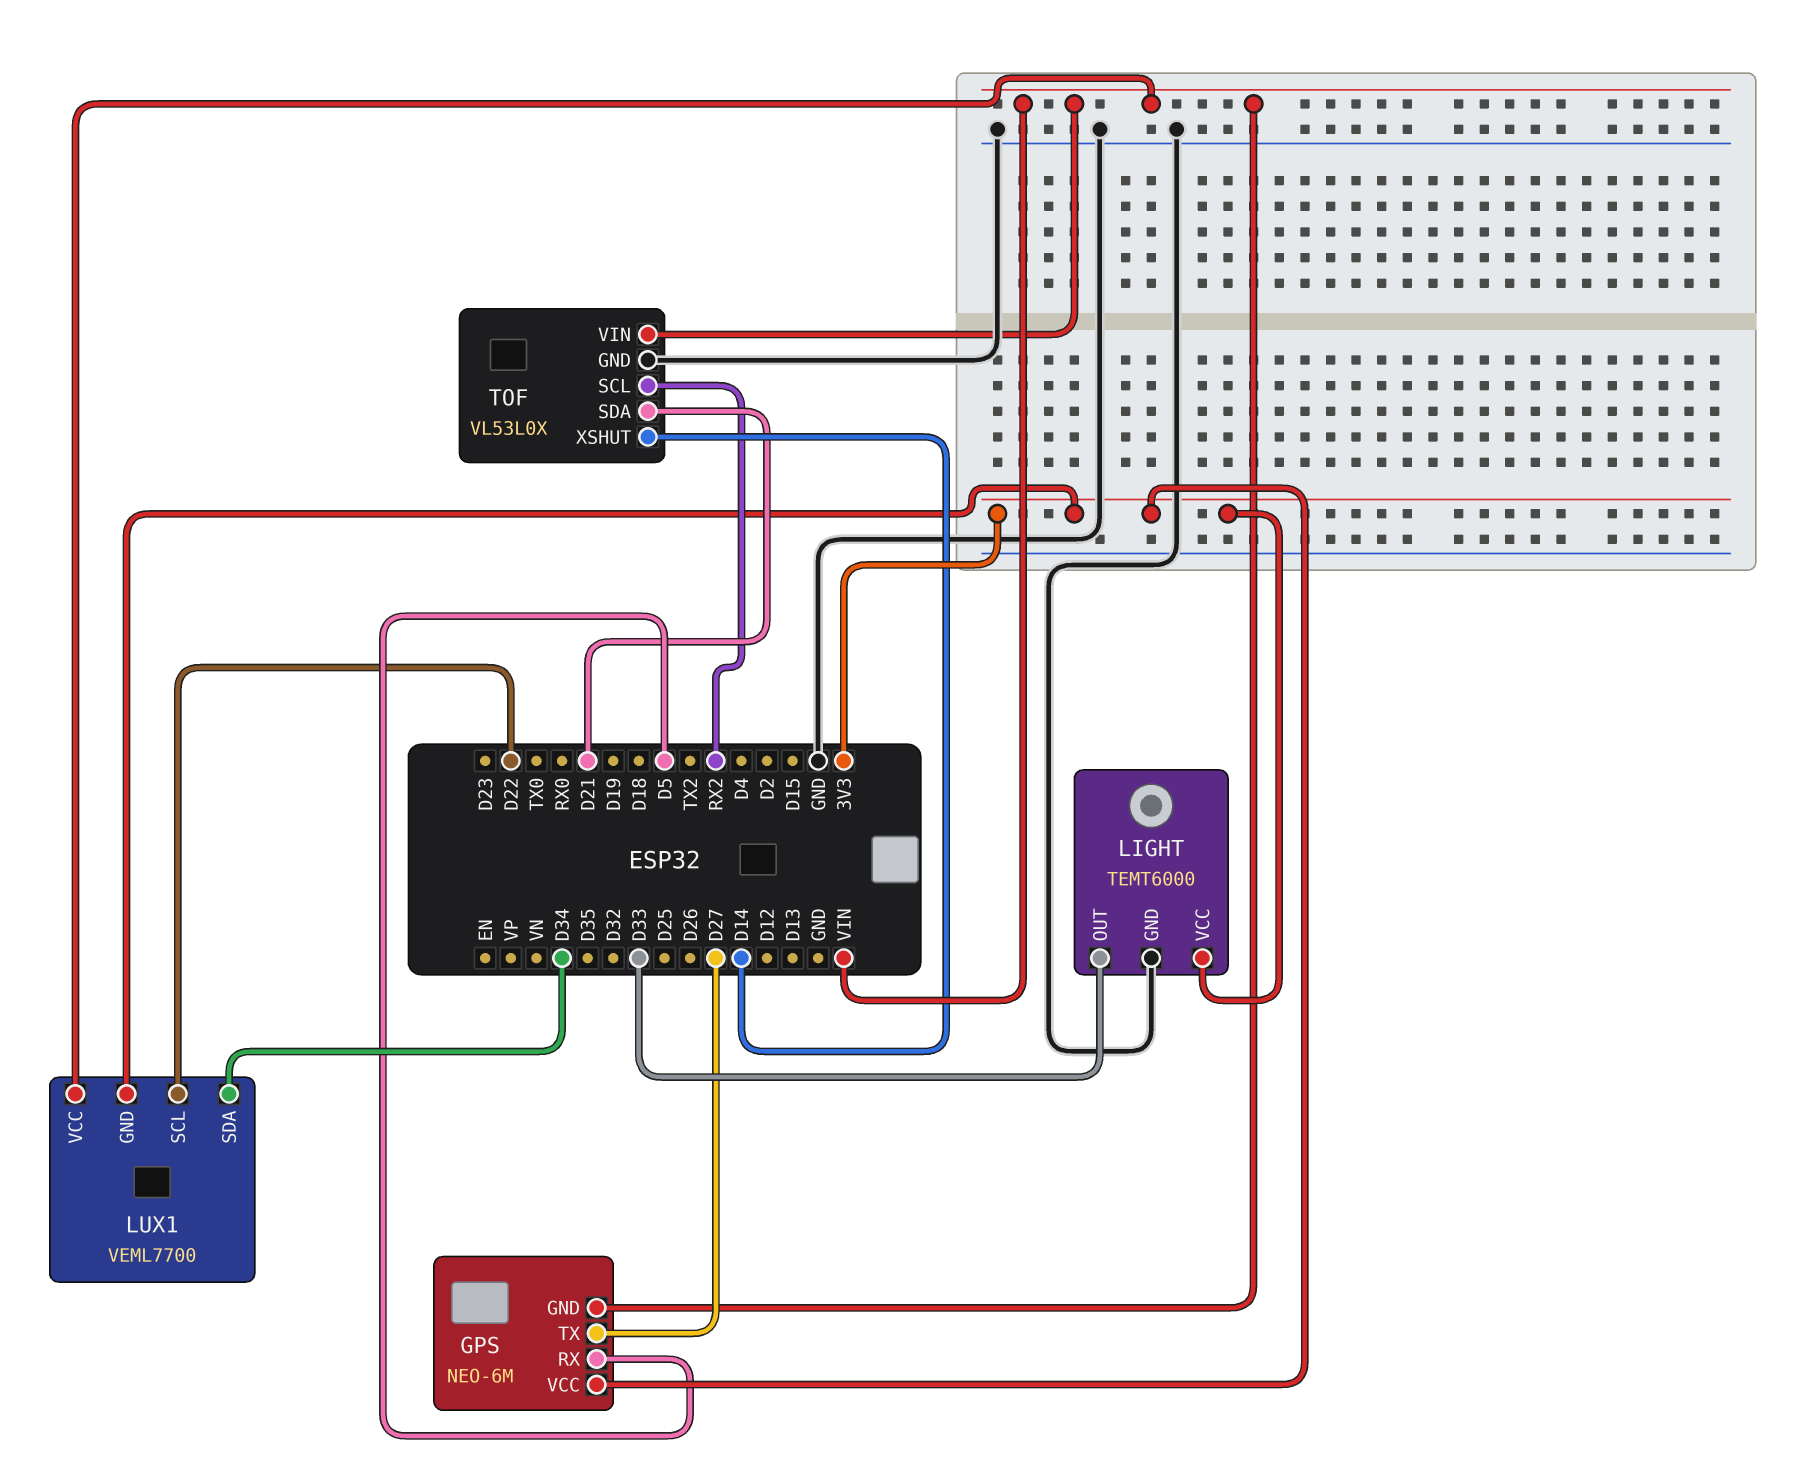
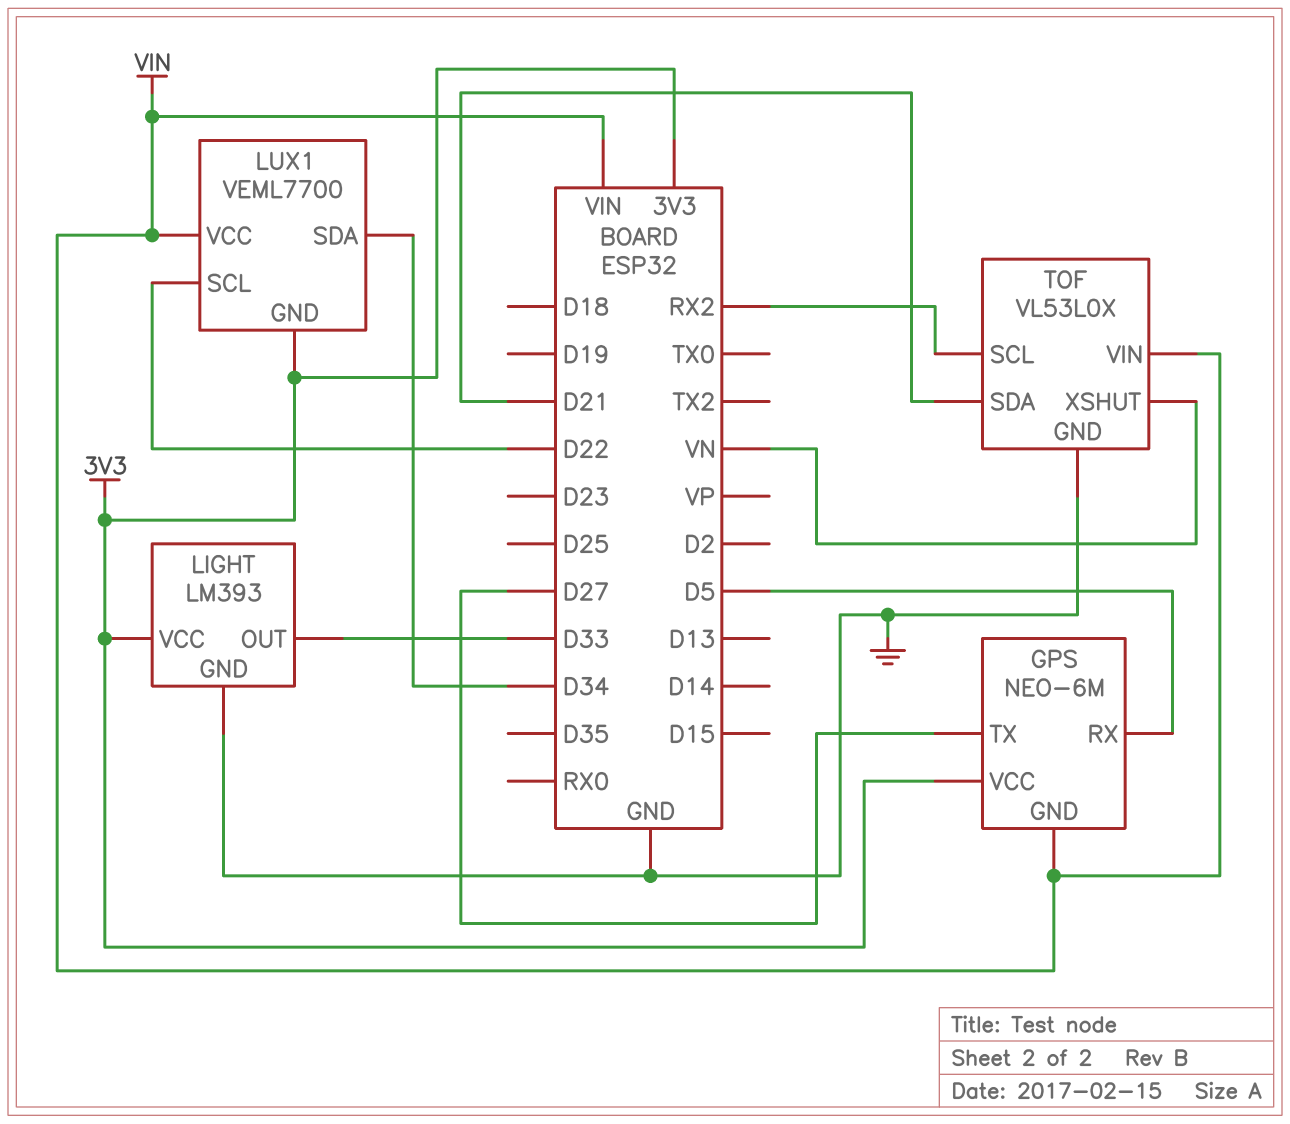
LIGHT: TEMT6000 -> LM393
TOF pin XSHUT: D14 -> VN

